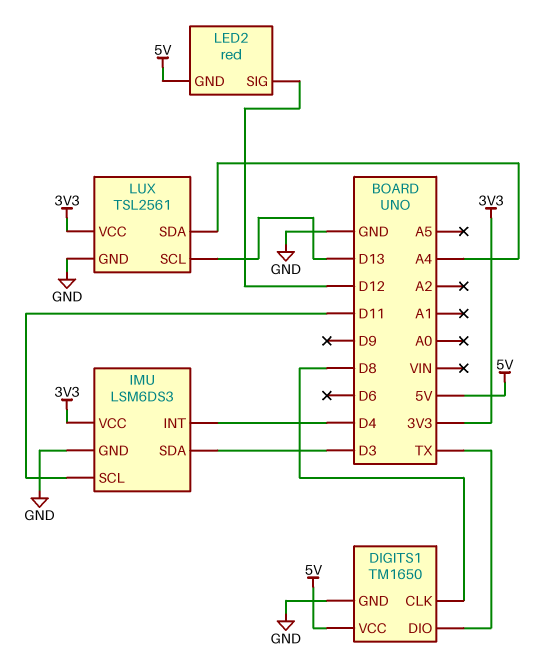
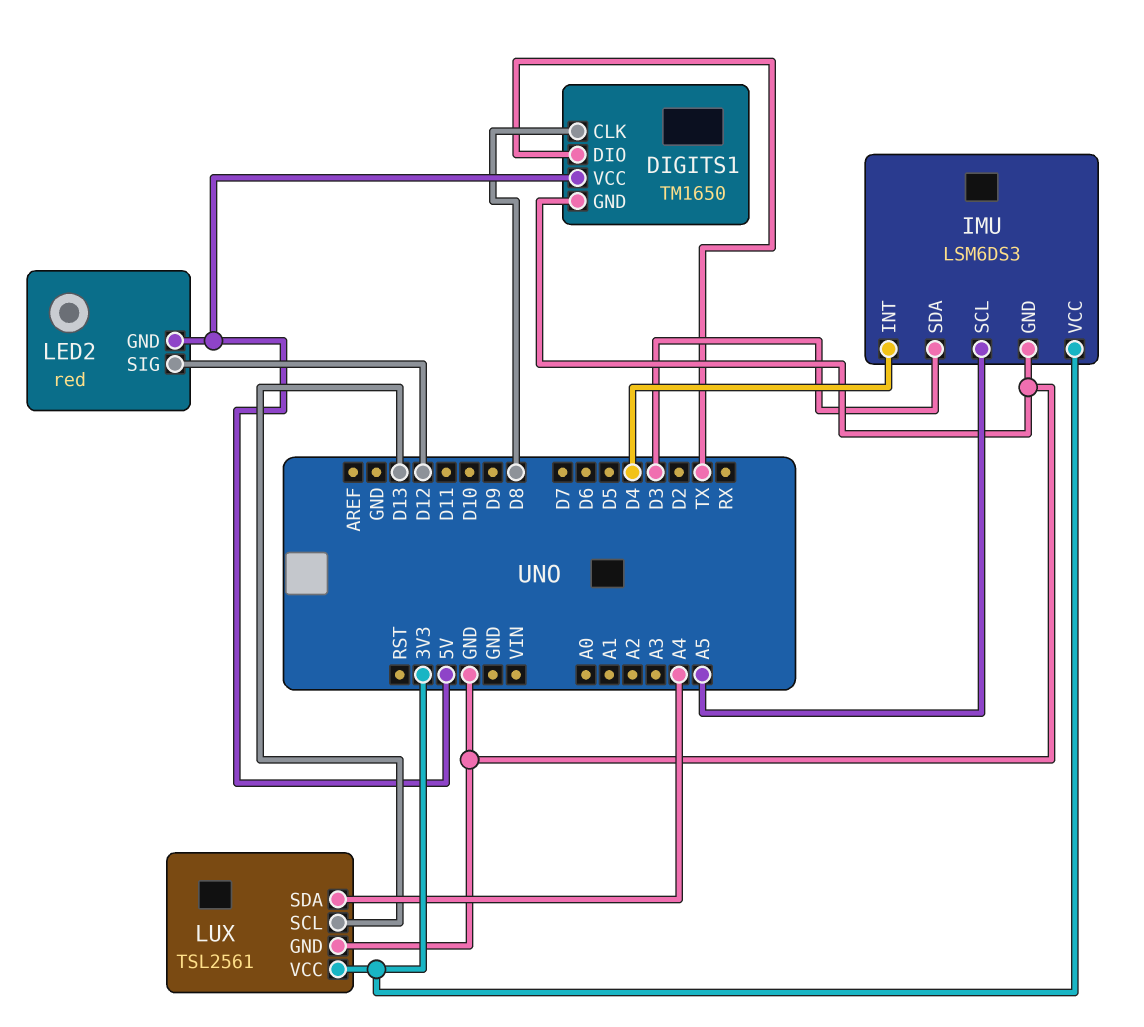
IMU pin SCL: D11 -> A5

